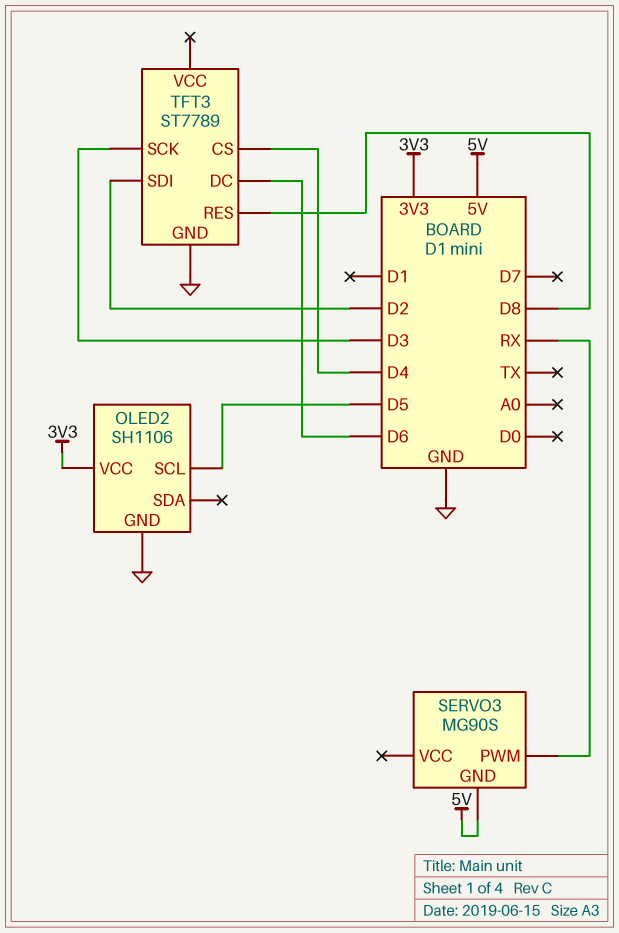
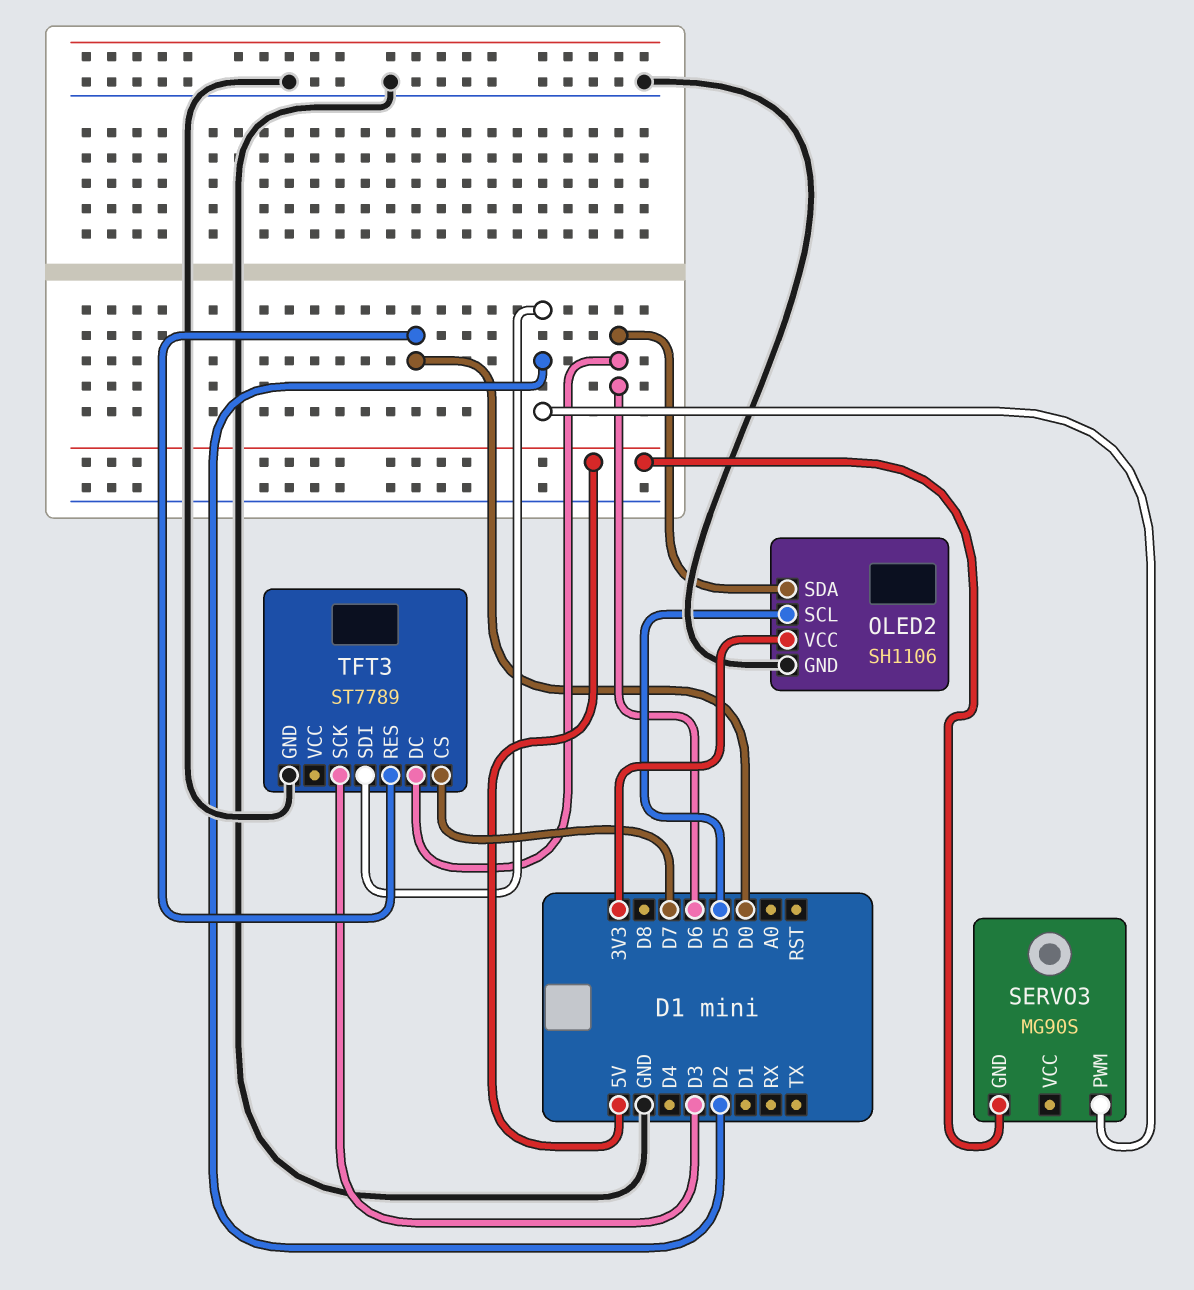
OLED2 pin SDA: none -> D6
SERVO3 pin PWM: RX -> D2
TFT3 pin CS: D4 -> D7
TFT3 pin RES: D8 -> D0

